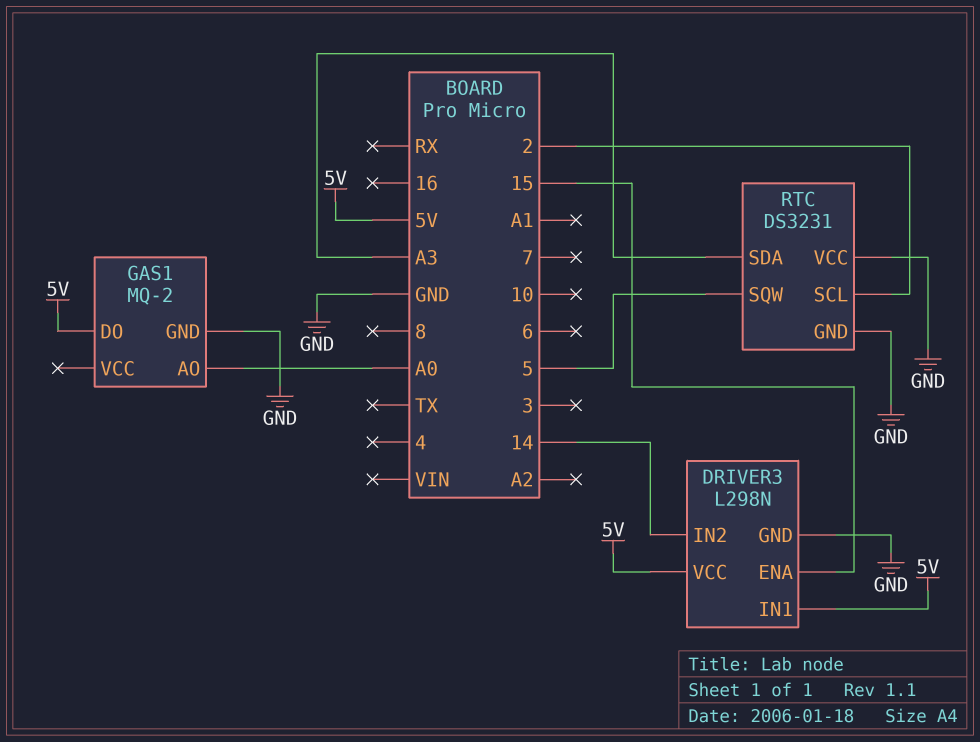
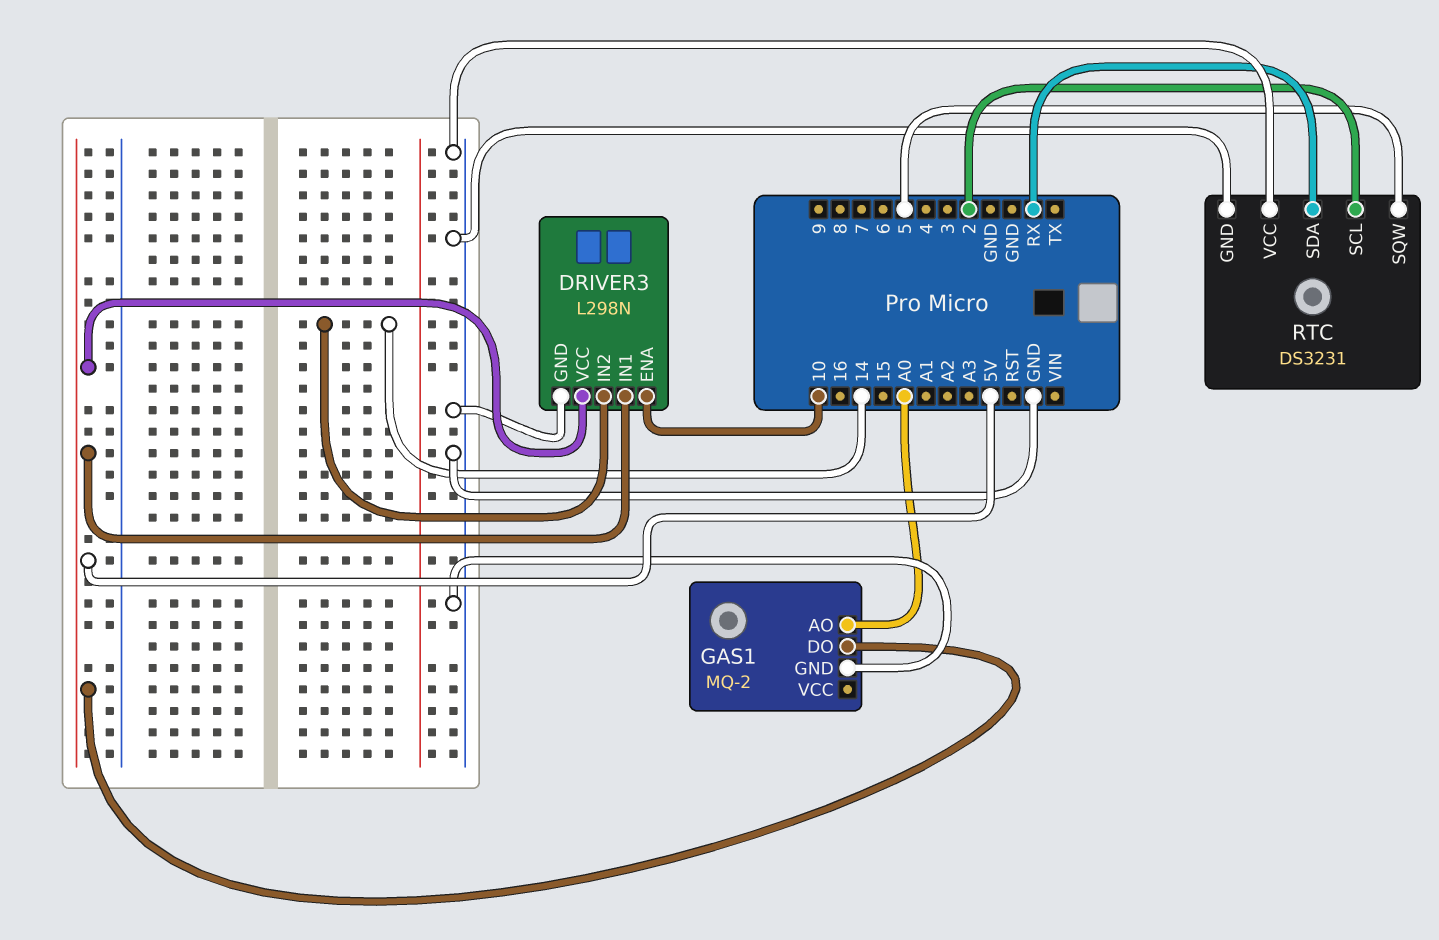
DRIVER3 pin ENA: 15 -> 10
RTC pin SDA: A3 -> RX

